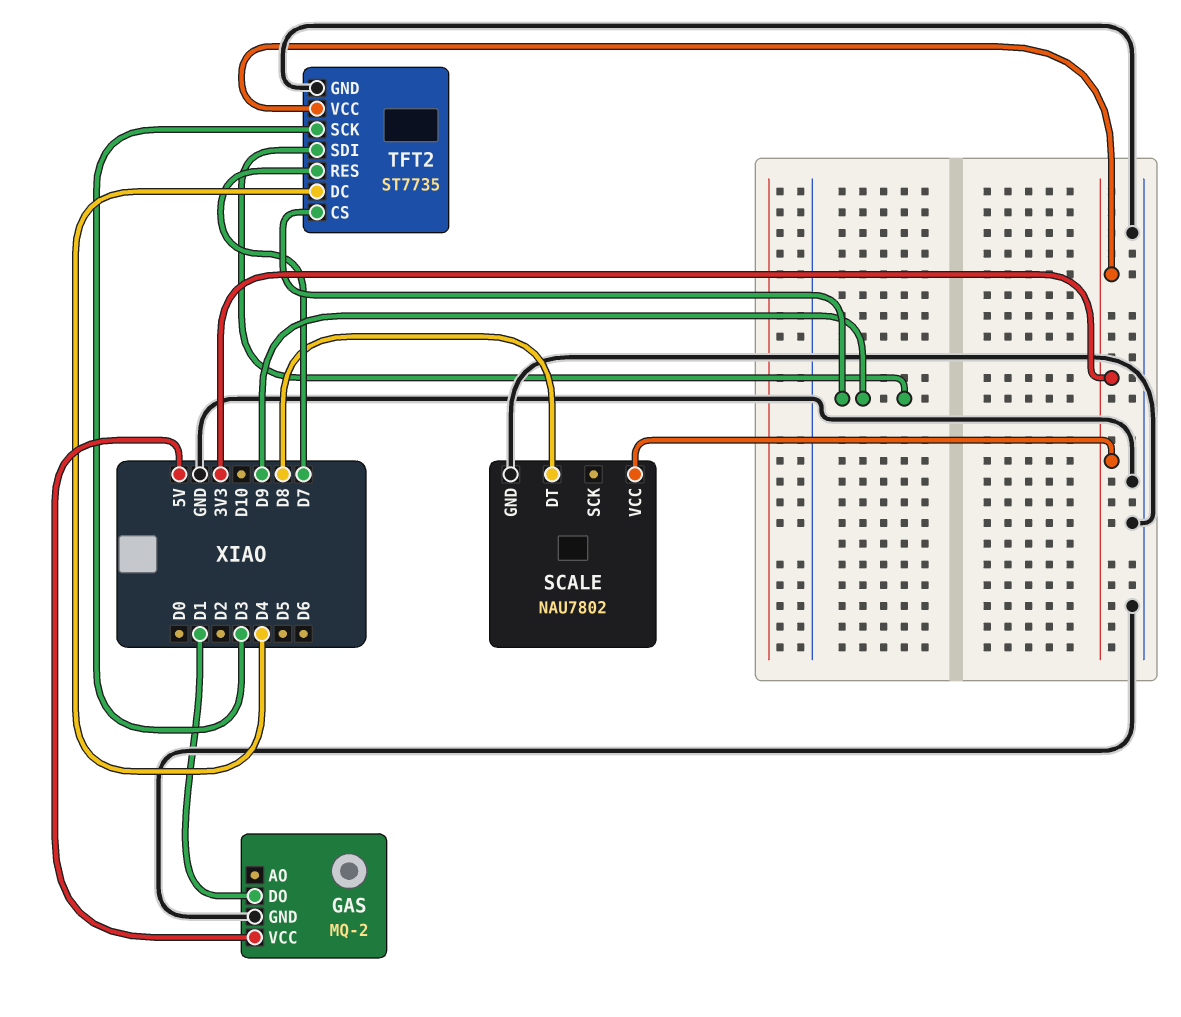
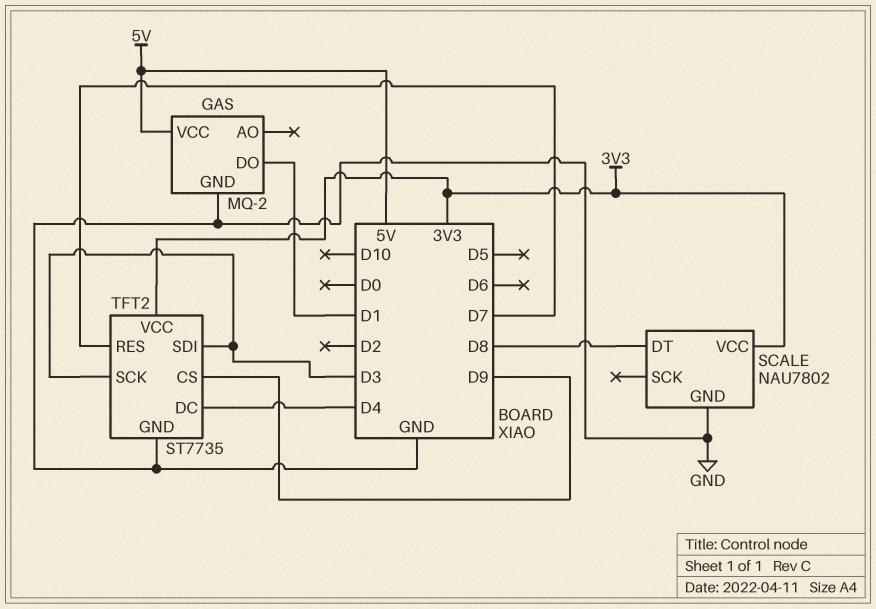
TFT2 pin SDI: D9 -> D3

